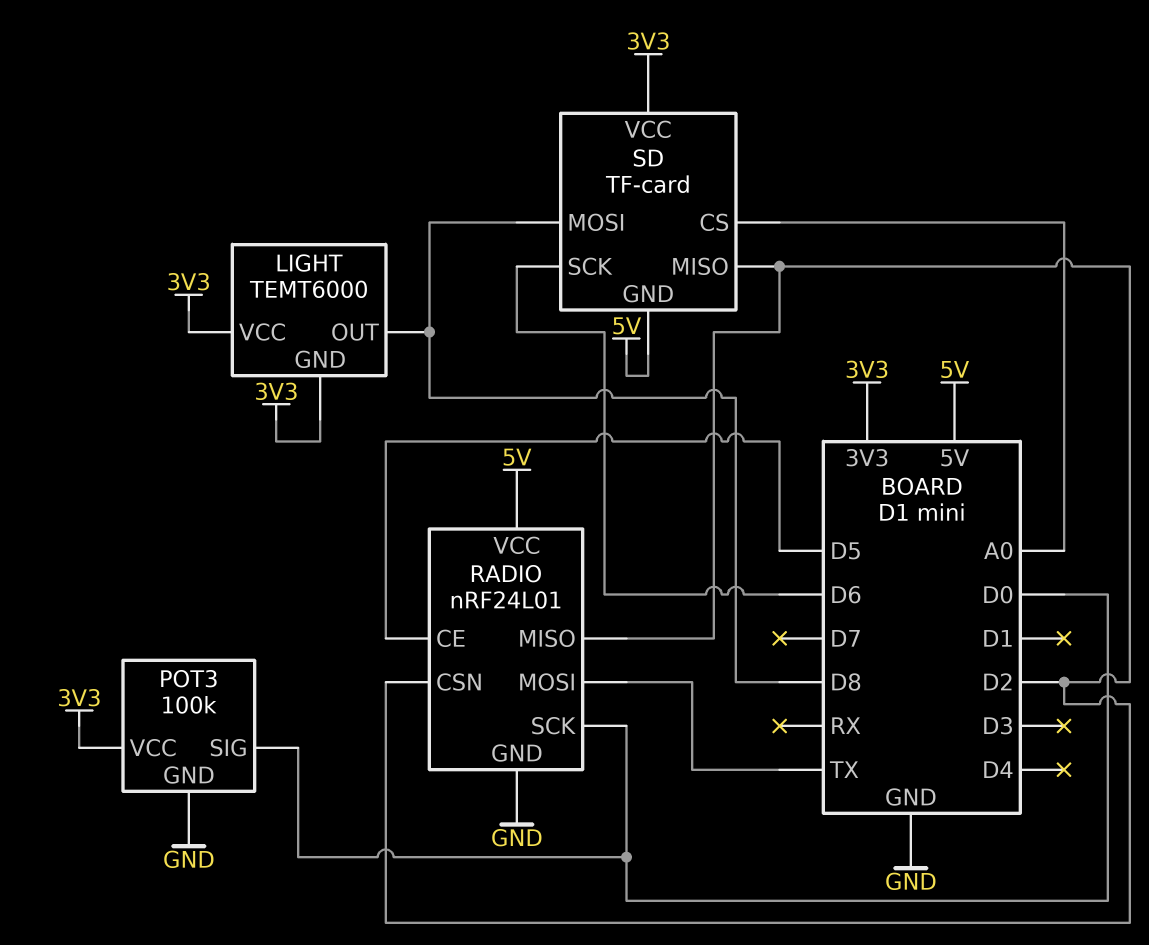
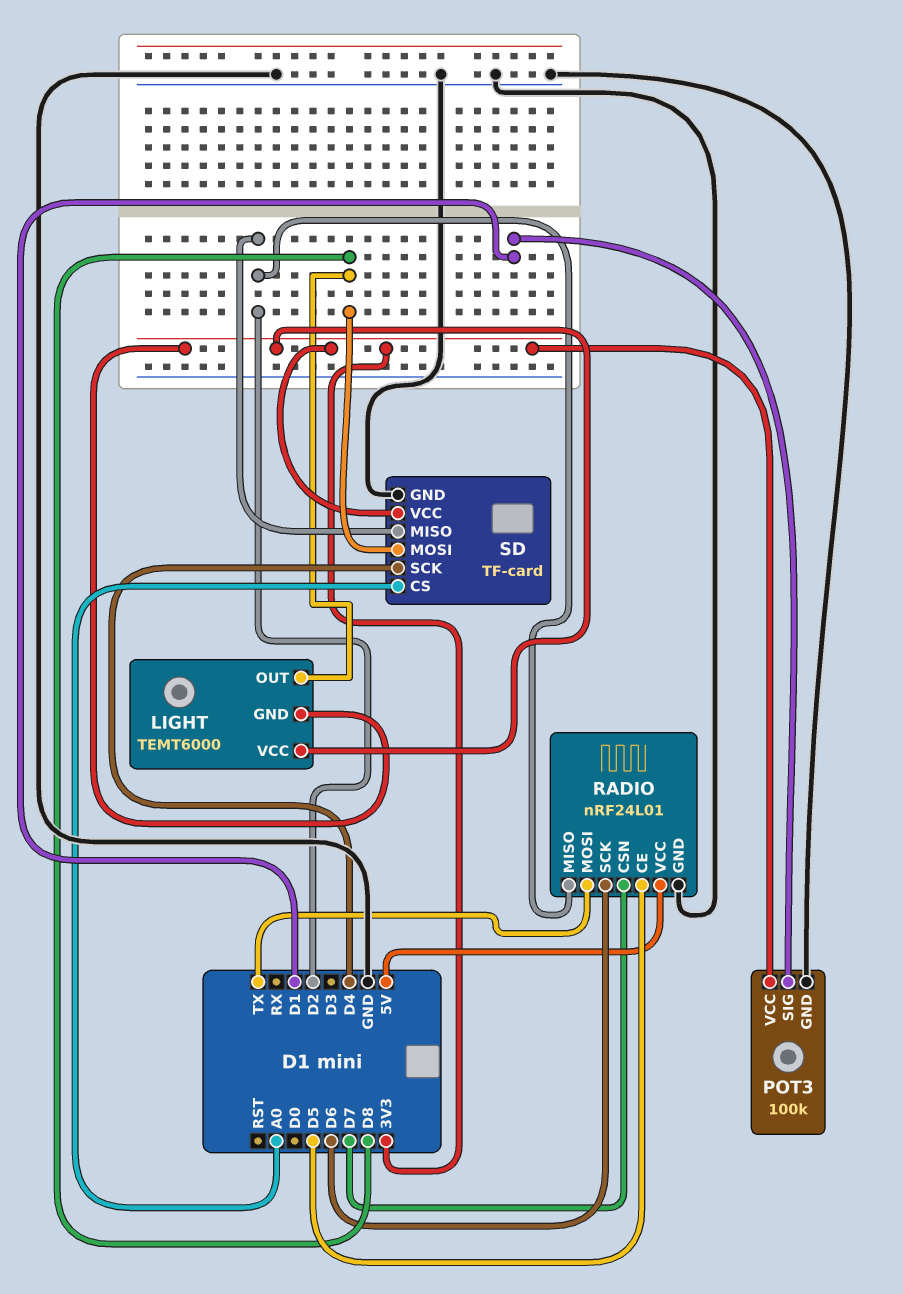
POT3 pin SIG: D0 -> D1
RADIO pin CSN: D2 -> D7
RADIO pin SCK: D0 -> D6
SD pin GND: 5V -> GND
SD pin SCK: D6 -> D4

